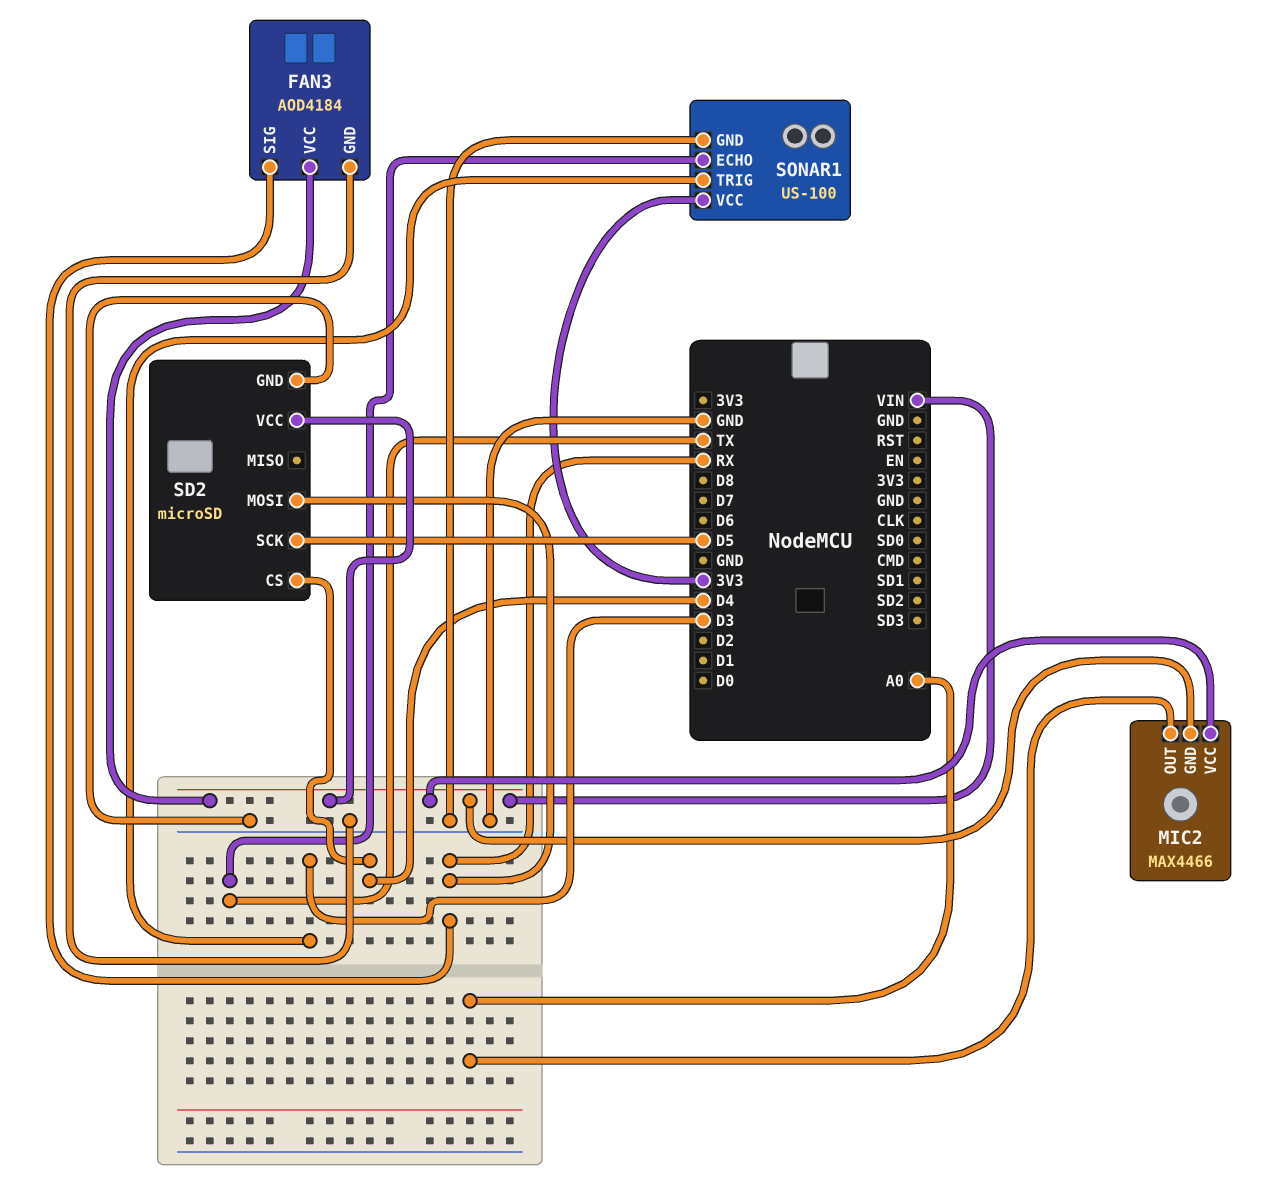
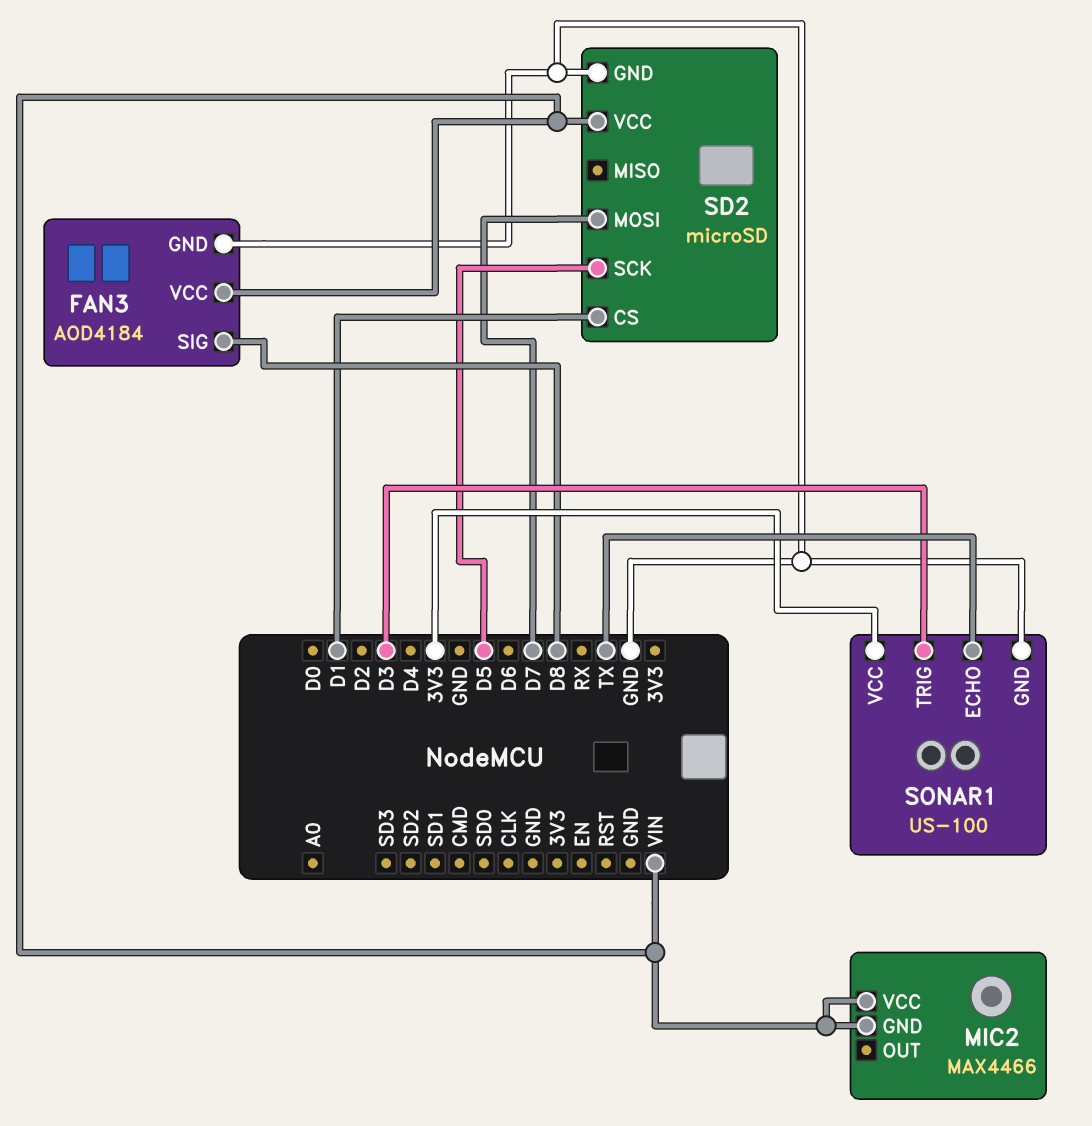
FAN3 pin SIG: RX -> D8
MIC2 pin OUT: A0 -> none
SD2 pin CS: D4 -> D1
SD2 pin MOSI: RX -> D7

